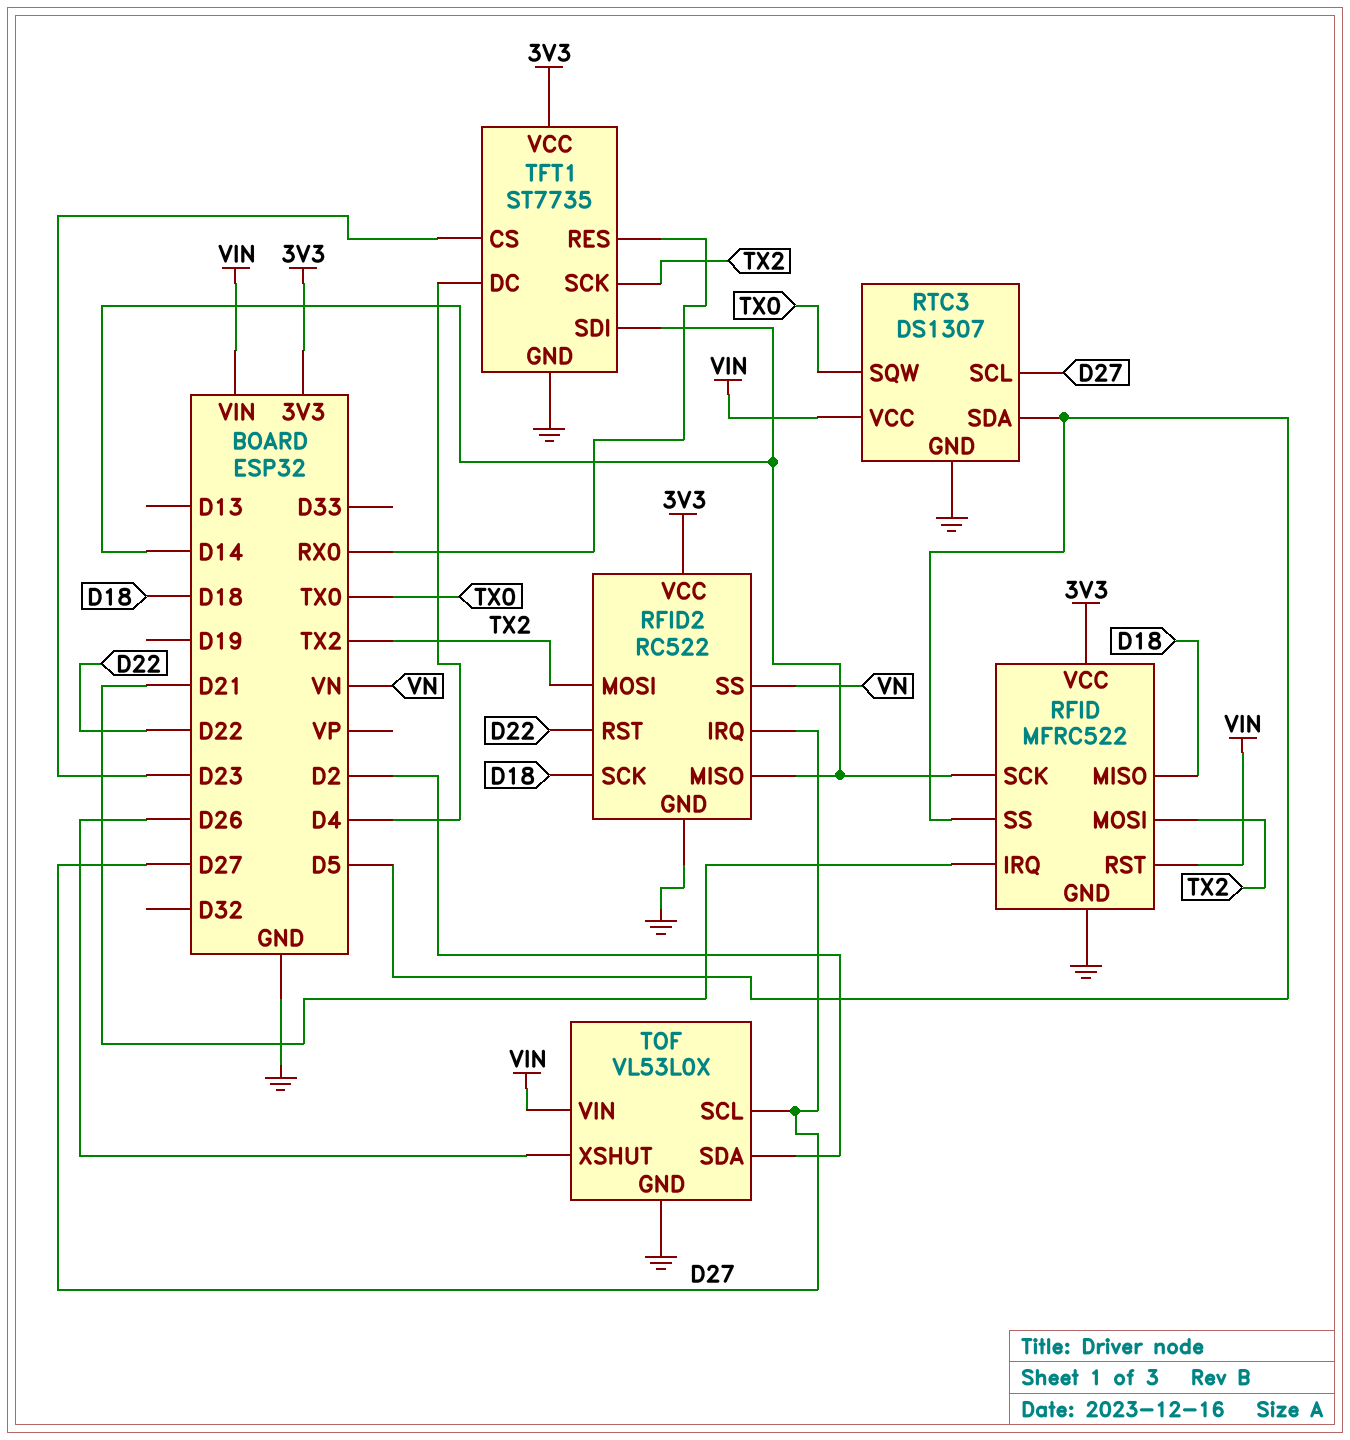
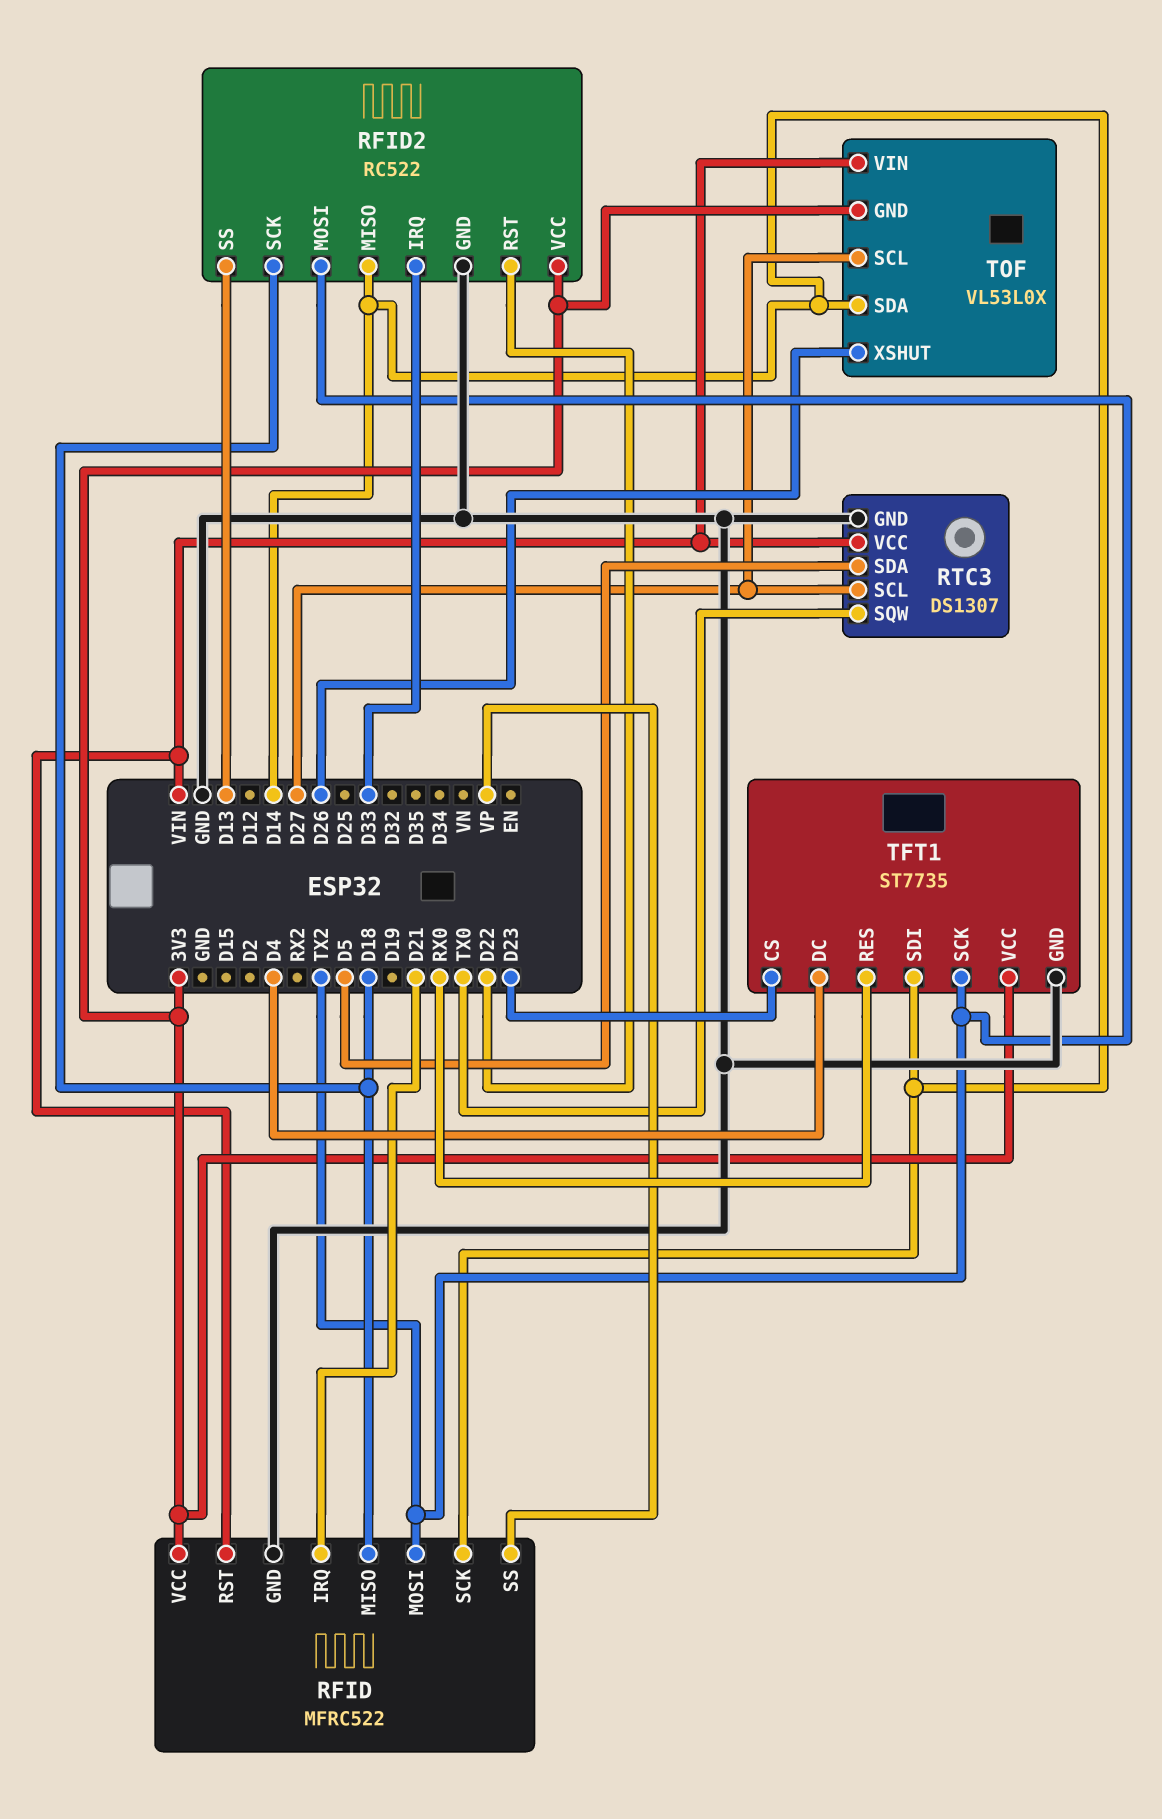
RFID pin SS: D5 -> VP
RFID2 pin IRQ: D27 -> D33
RFID2 pin SS: VN -> D13
TOF pin GND: GND -> 3V3
TOF pin SDA: D2 -> D14

